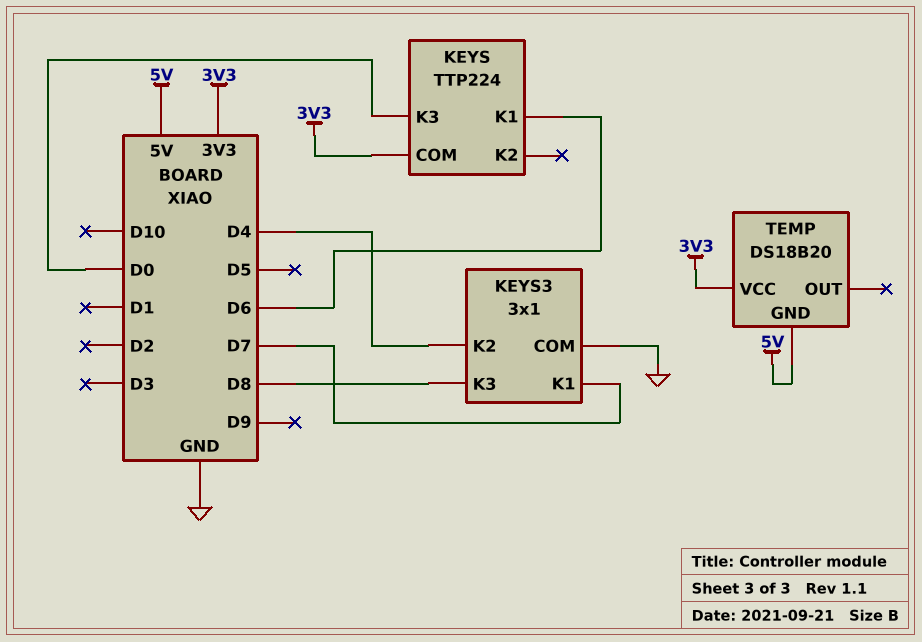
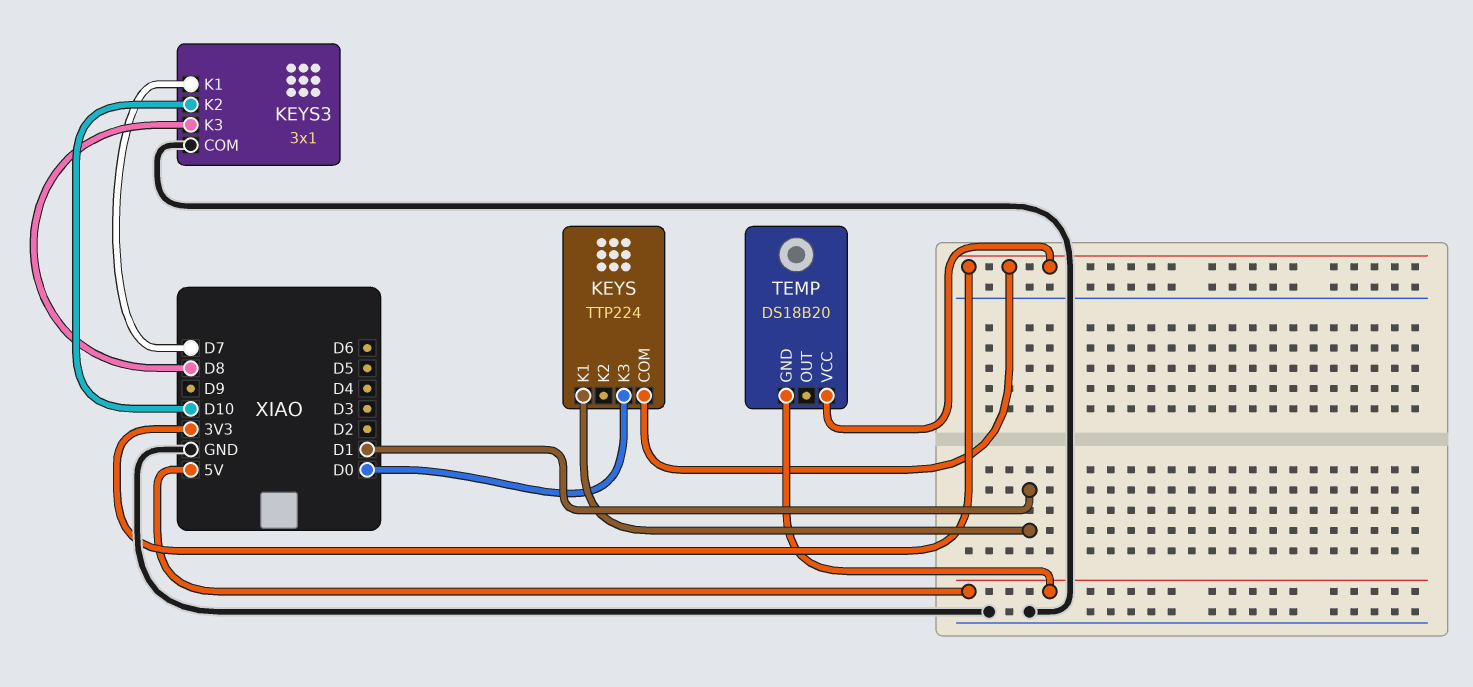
KEYS pin K1: D6 -> D1
KEYS3 pin K2: D4 -> D10

